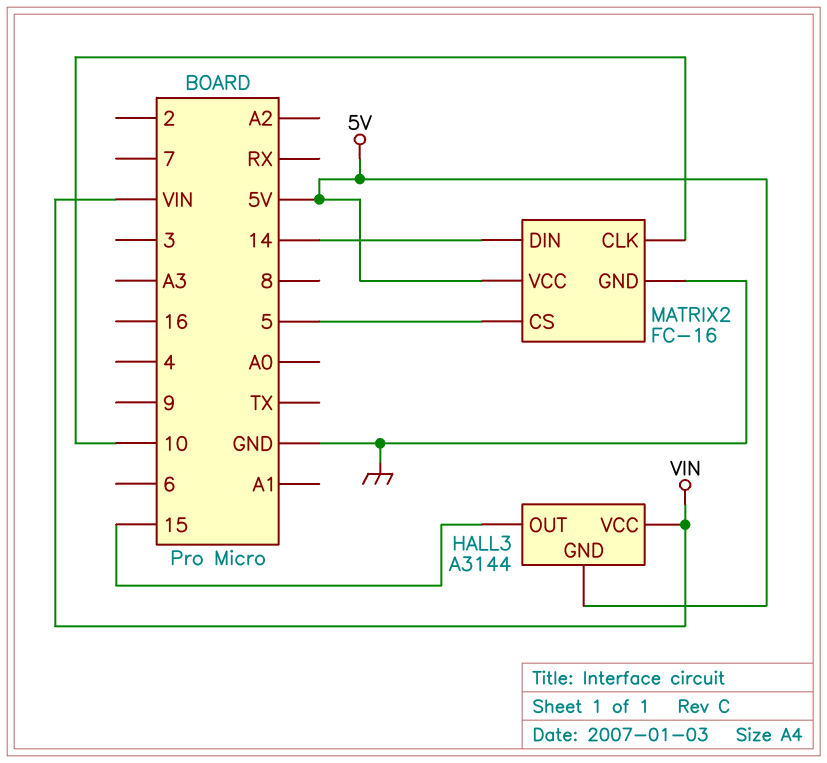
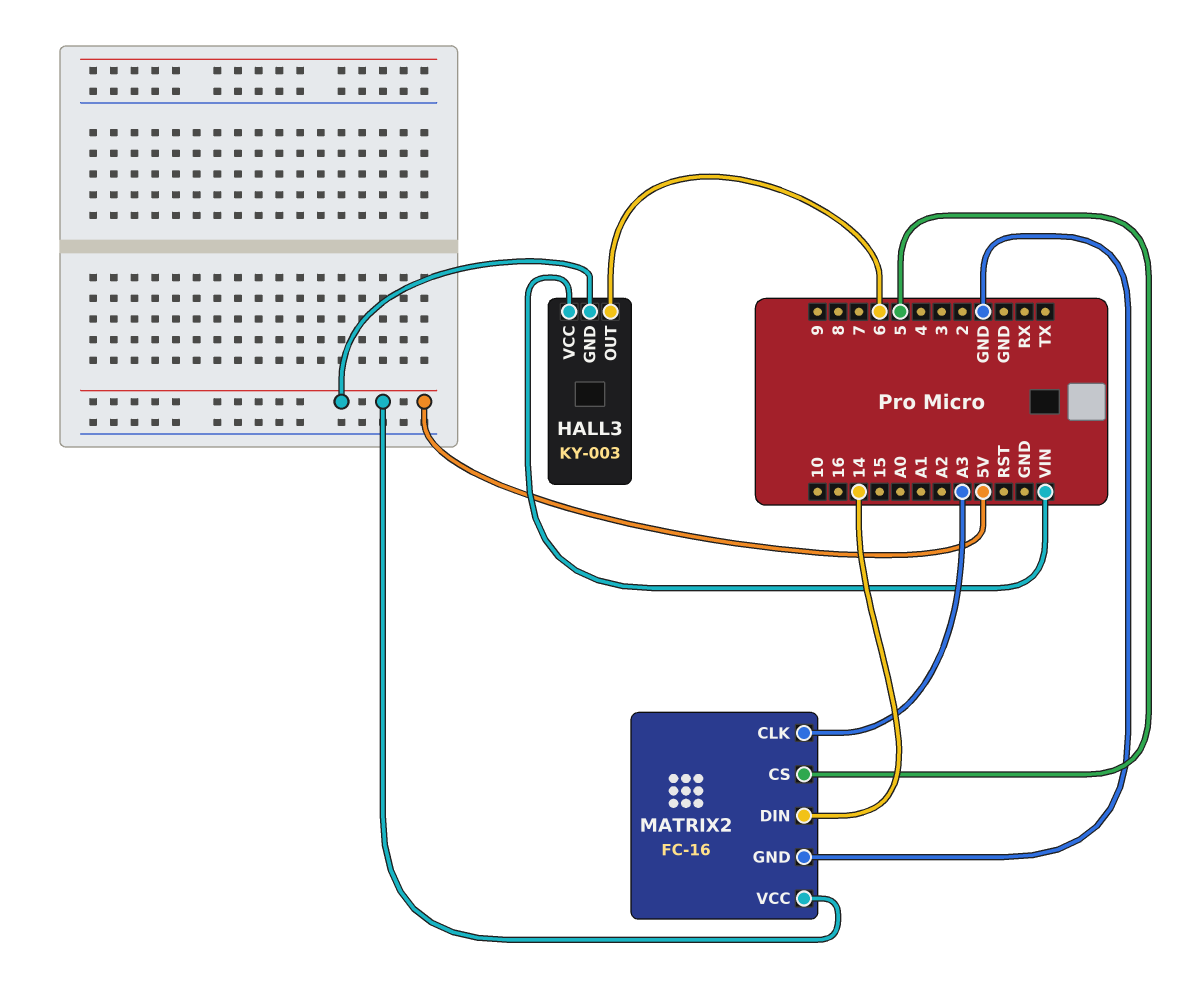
HALL3: A3144 -> KY-003
HALL3 pin OUT: 15 -> 6
MATRIX2 pin CLK: 10 -> A3

